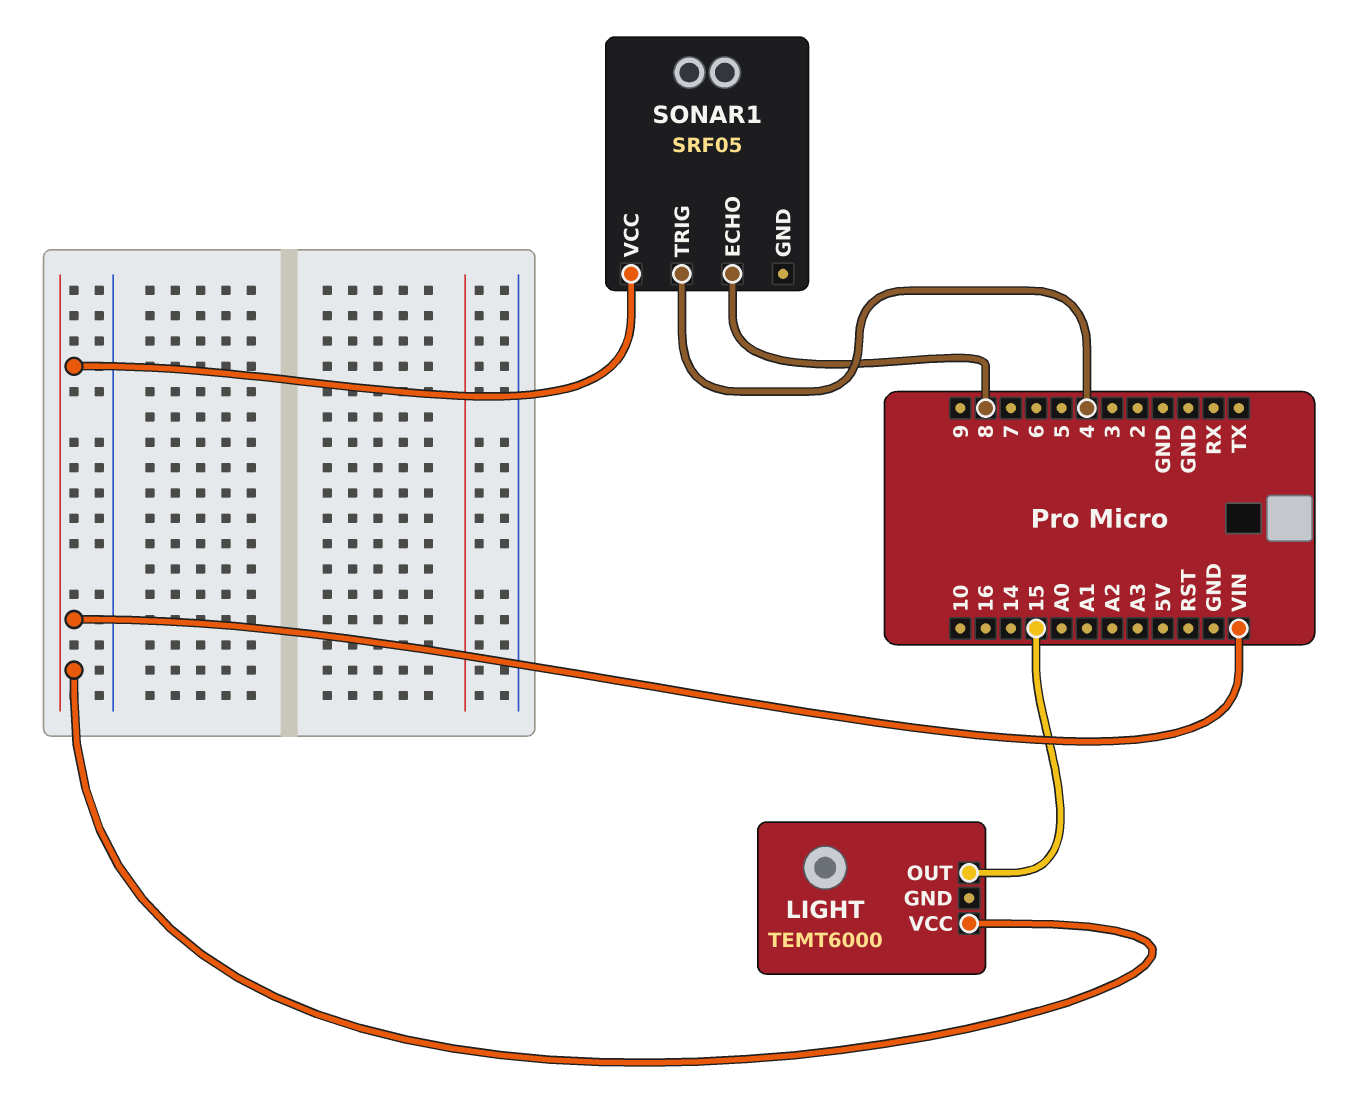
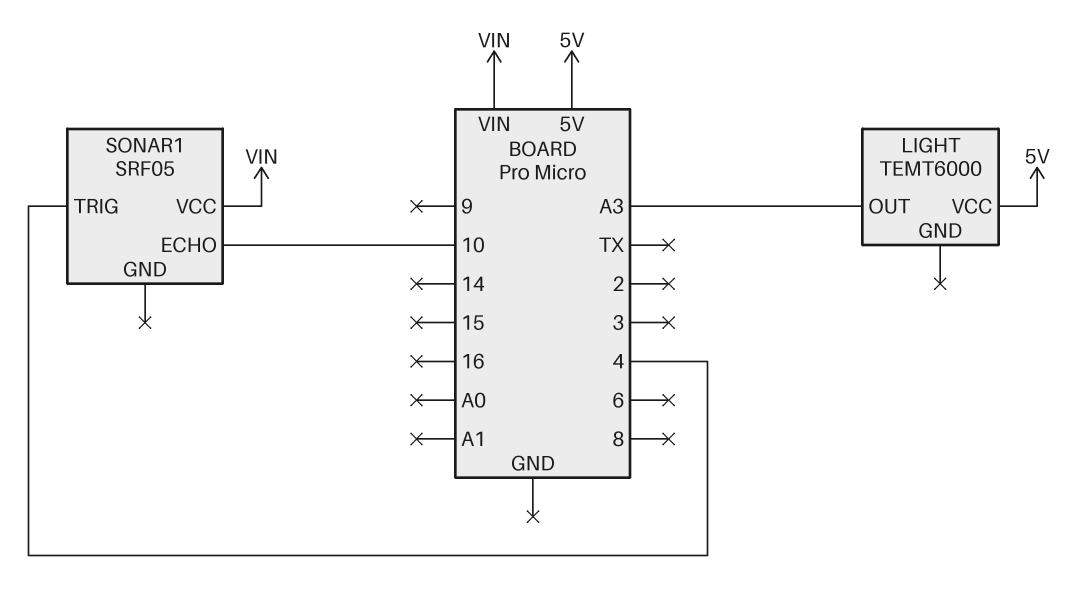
LIGHT pin OUT: 15 -> A3
LIGHT pin VCC: VIN -> 5V
SONAR1 pin ECHO: 8 -> 10

